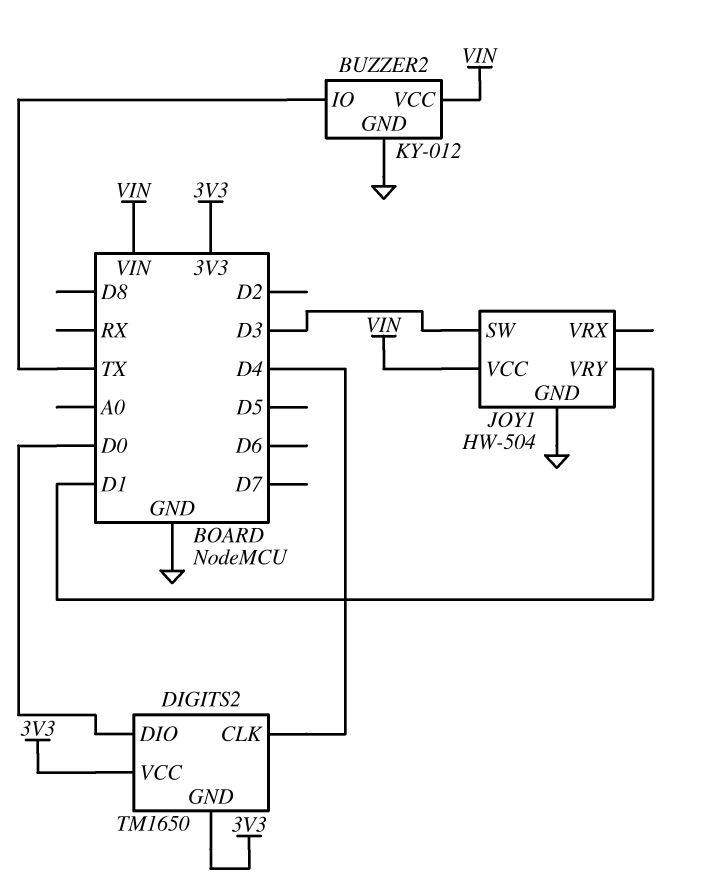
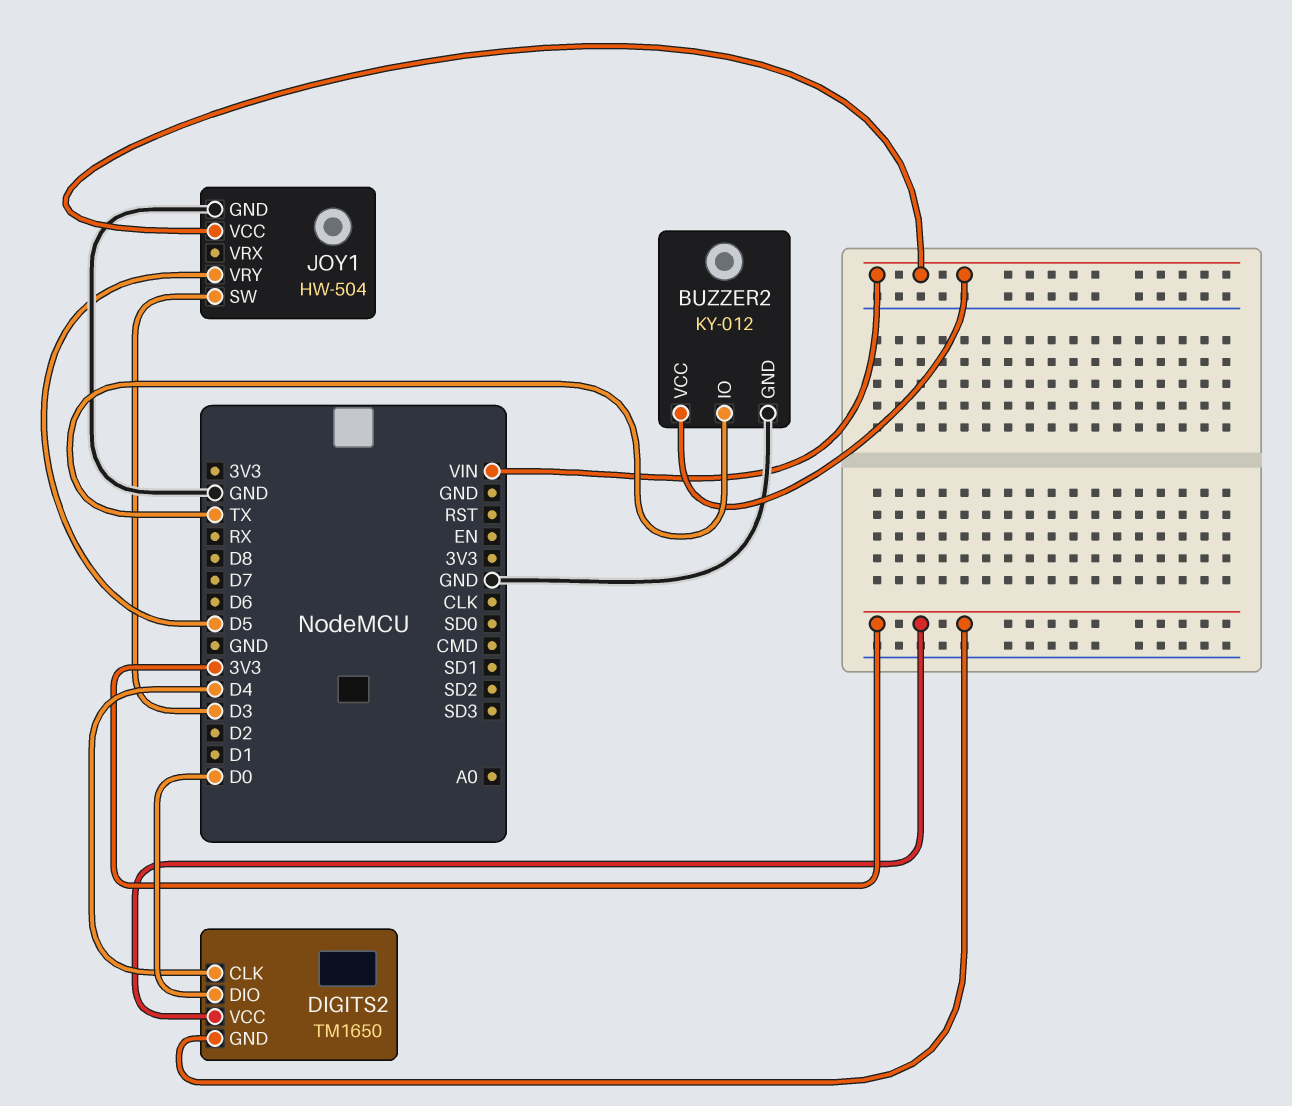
JOY1 pin VRY: D1 -> D5

